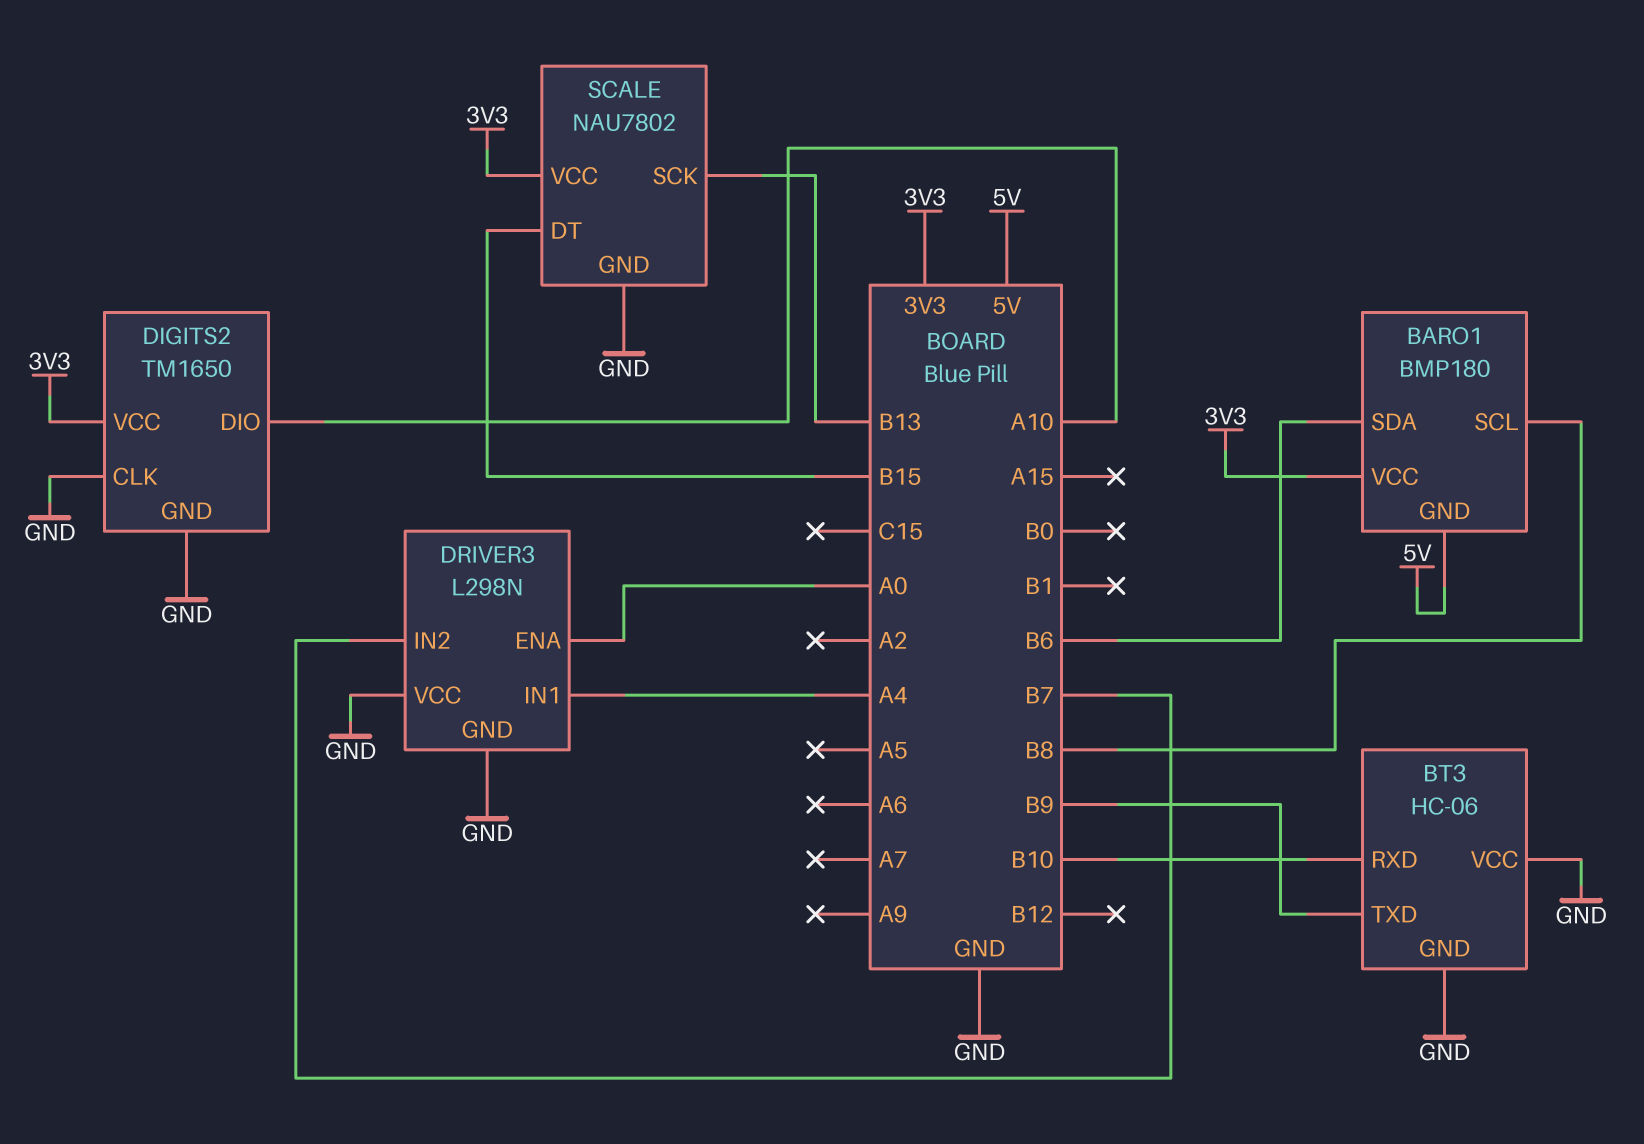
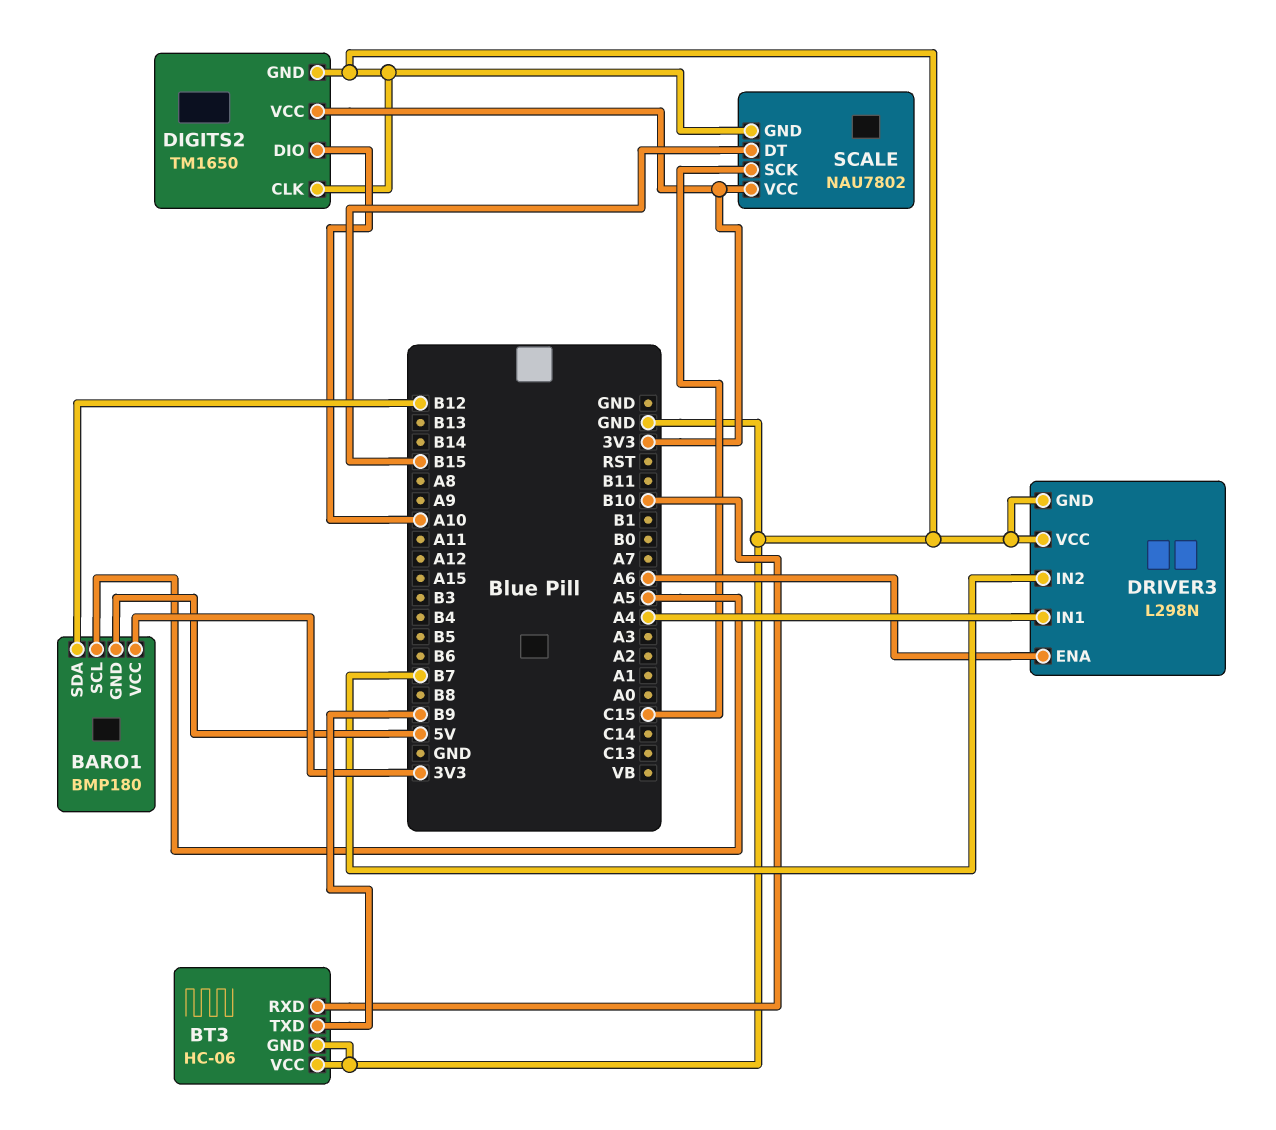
BARO1 pin SCL: B8 -> A5
BARO1 pin SDA: B6 -> B12
DRIVER3 pin ENA: A0 -> A6
SCALE pin SCK: B13 -> C15

